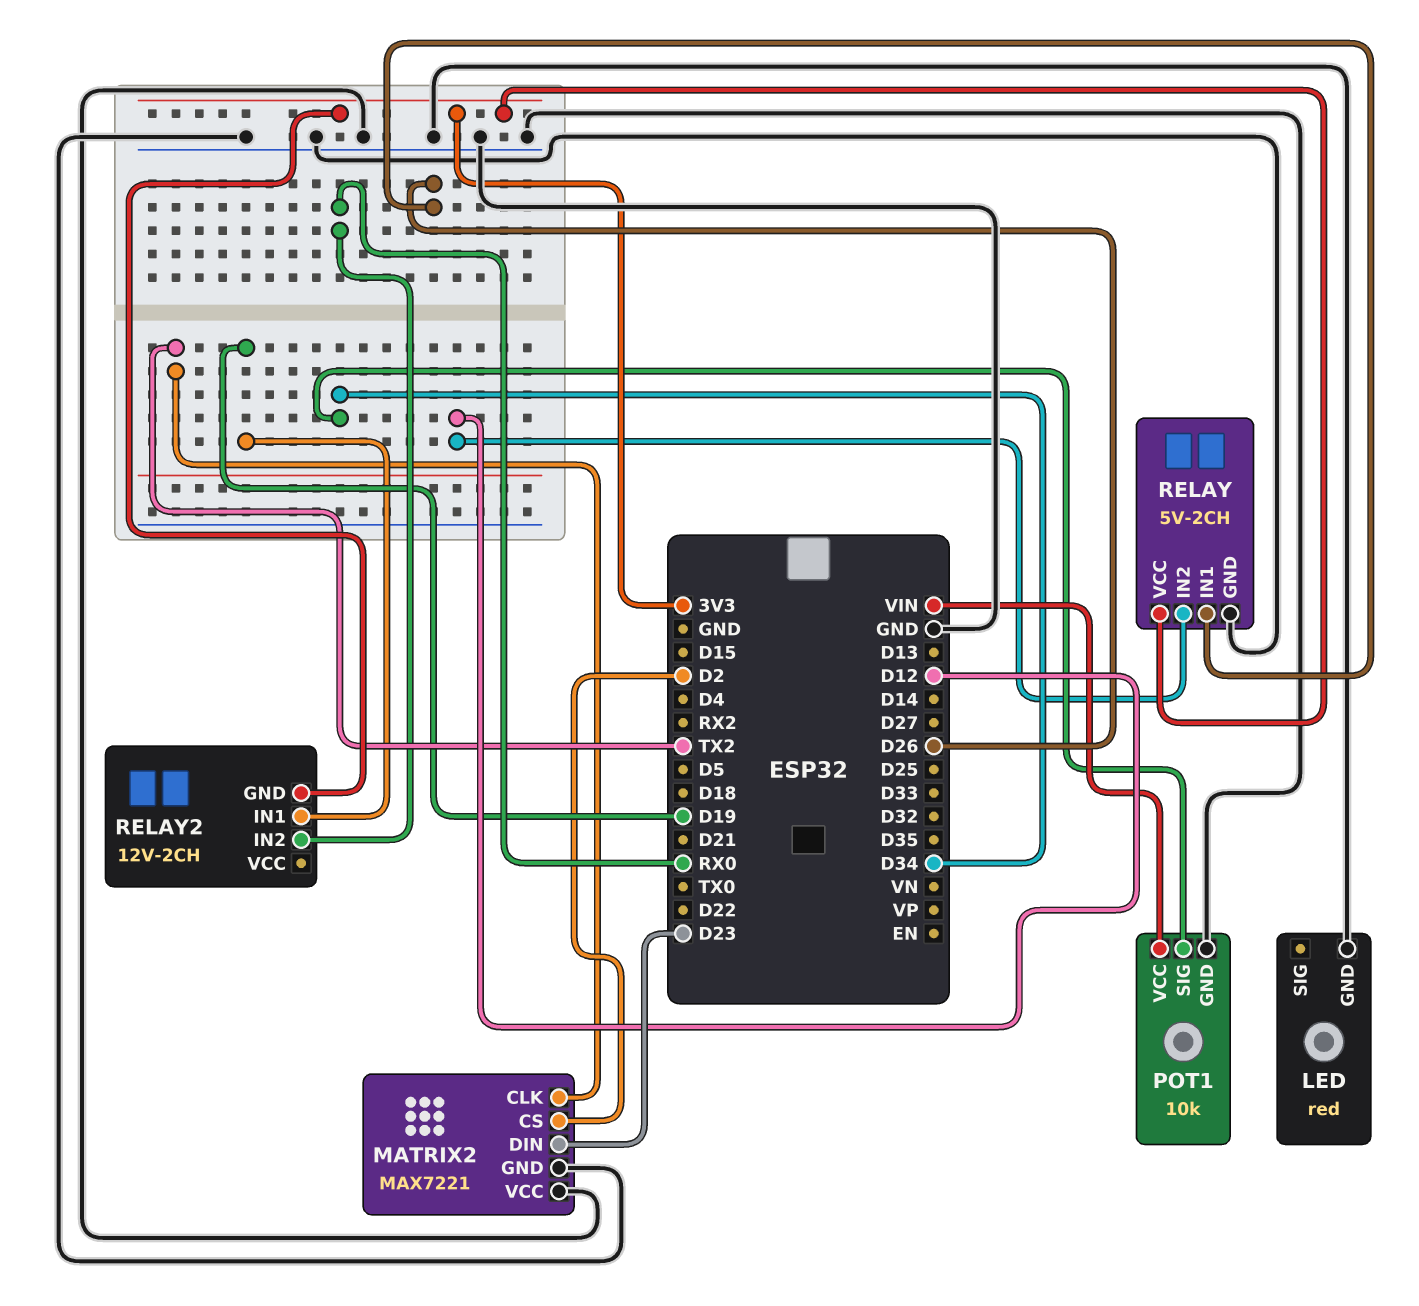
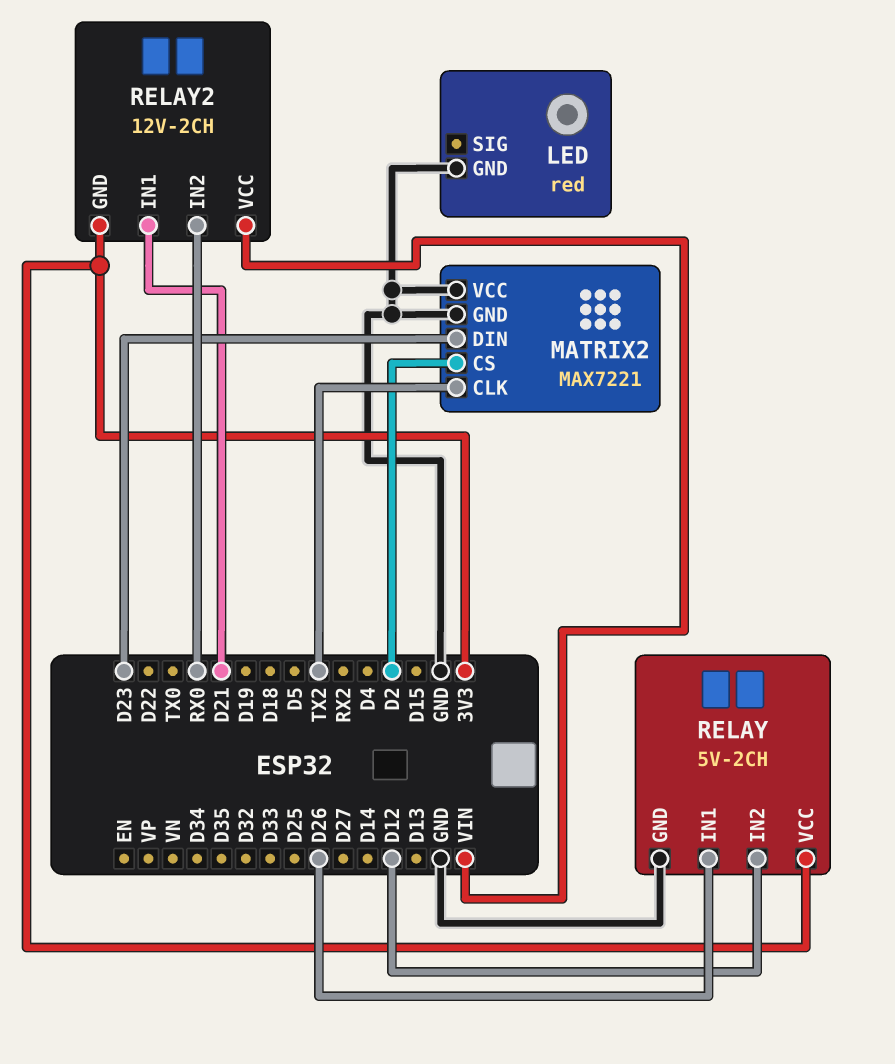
POT1: 10k -> none
POT1 pin GND: GND -> none
POT1 pin SIG: D34 -> none
POT1 pin VCC: VIN -> none
RELAY2 pin IN1: D19 -> D21
RELAY2 pin VCC: none -> VIN

